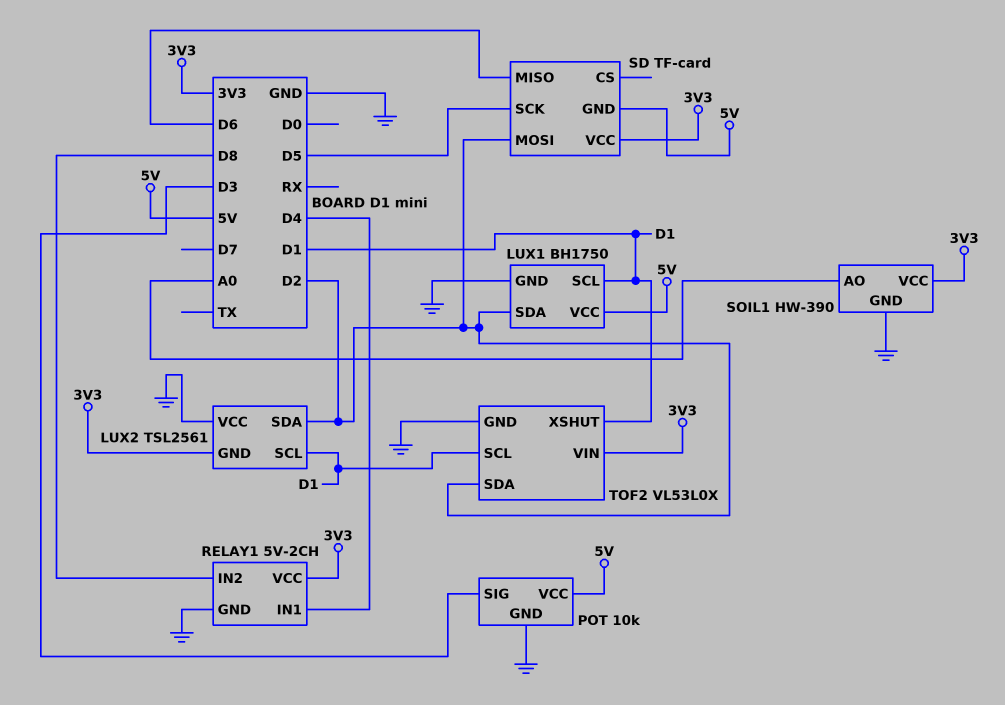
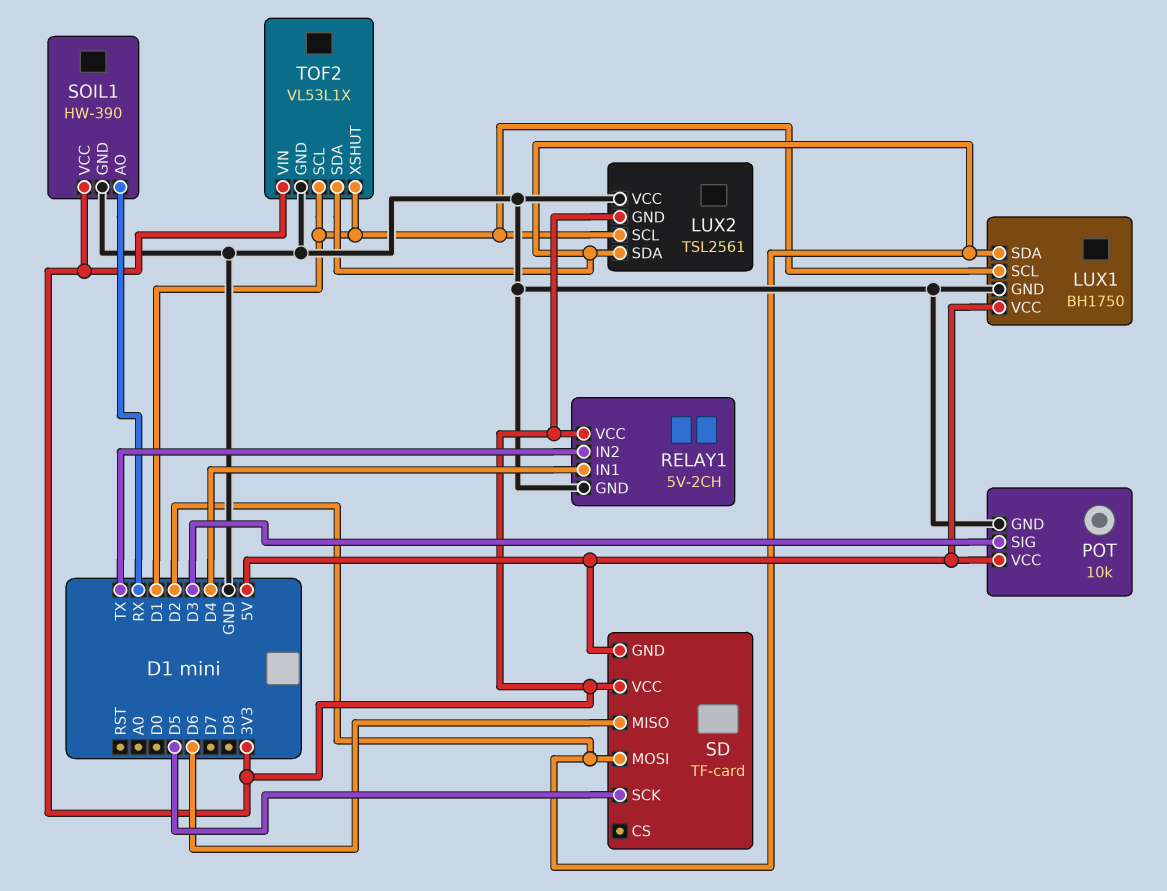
RELAY1 pin IN2: D8 -> TX
SOIL1 pin AO: A0 -> RX
TOF2: VL53L0X -> VL53L1X

